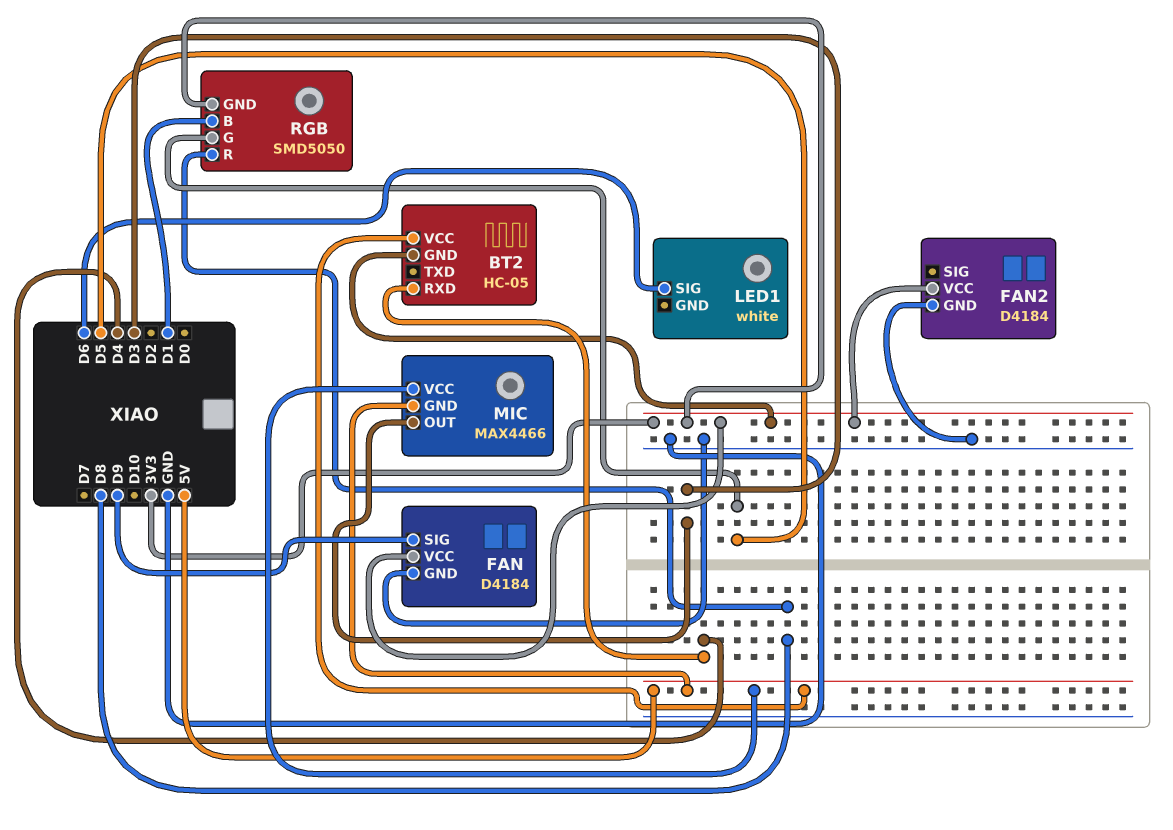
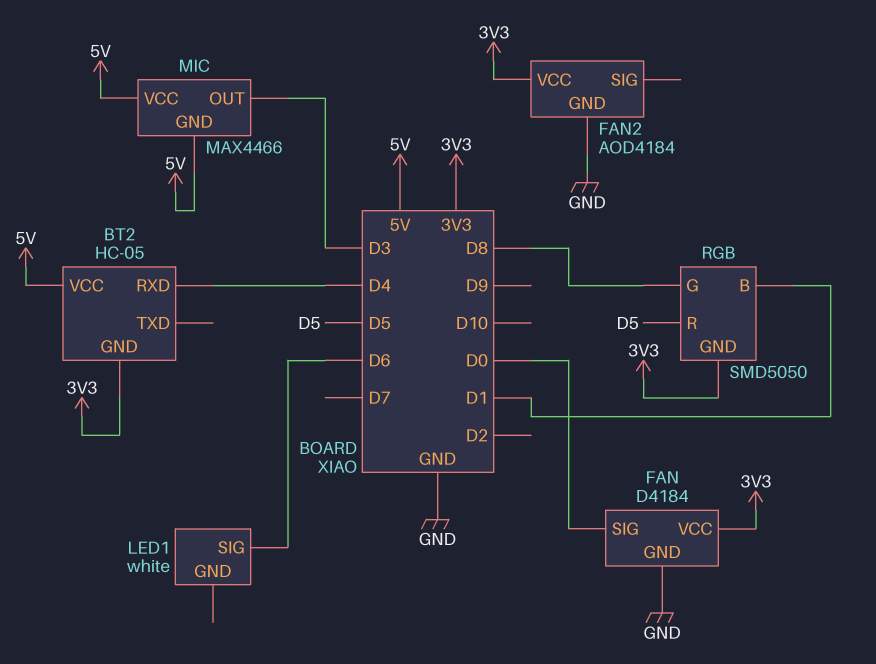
FAN pin SIG: D9 -> D0
FAN2: D4184 -> AOD4184
RGB pin G: D5 -> D8
RGB pin R: D8 -> D5

